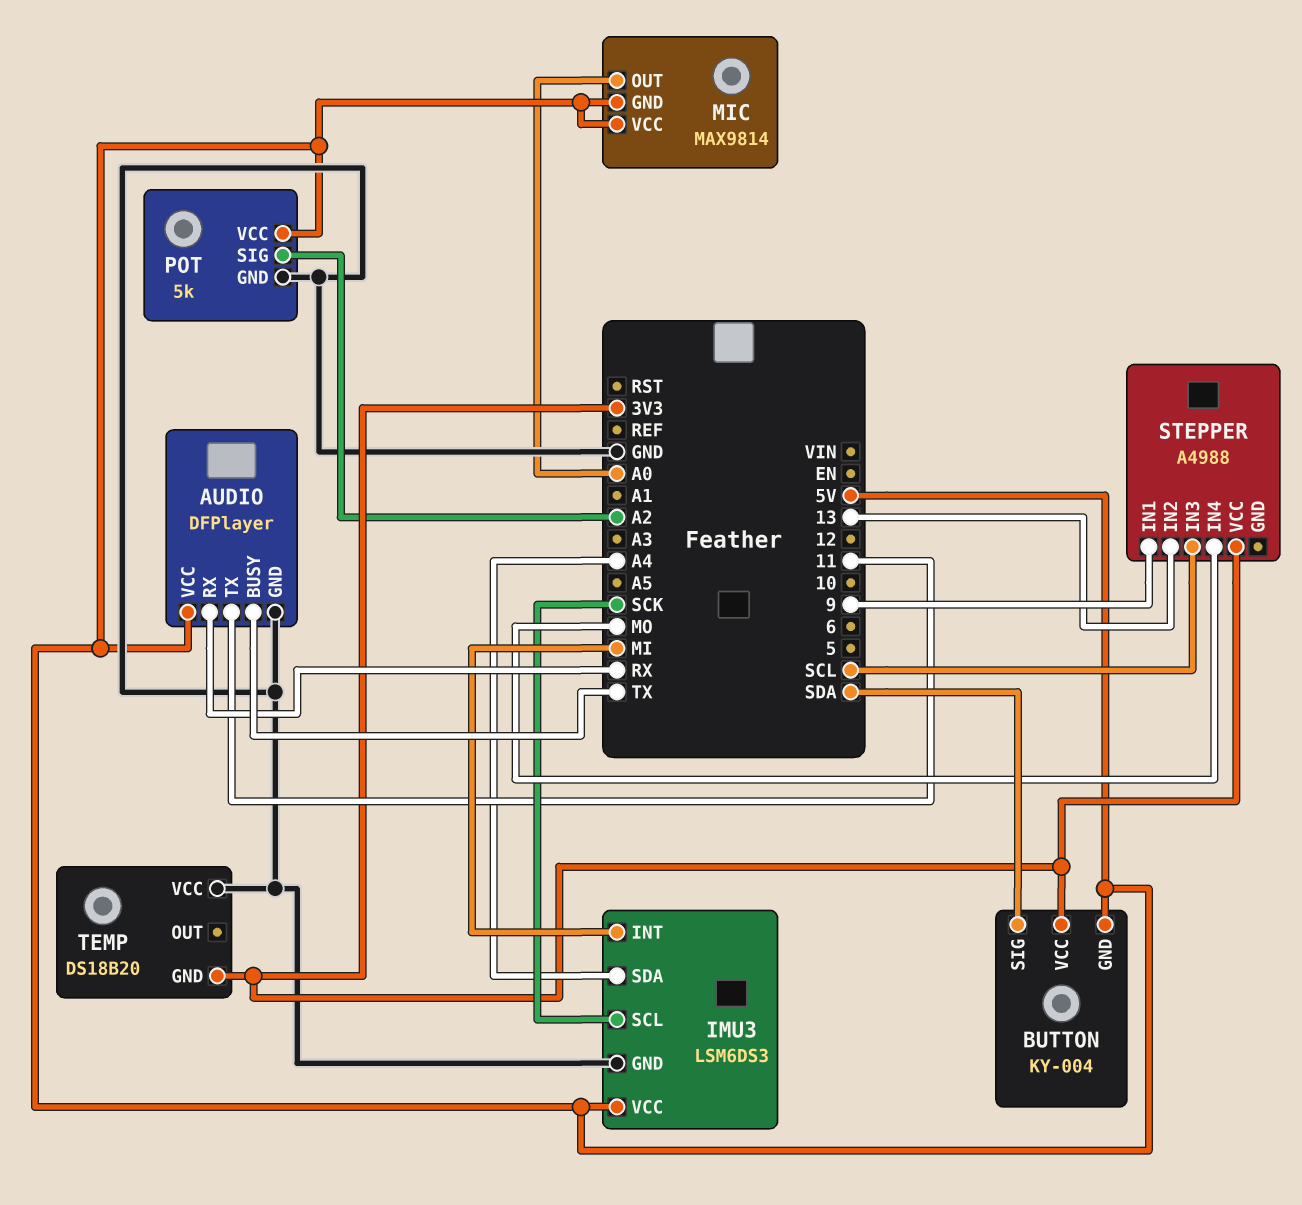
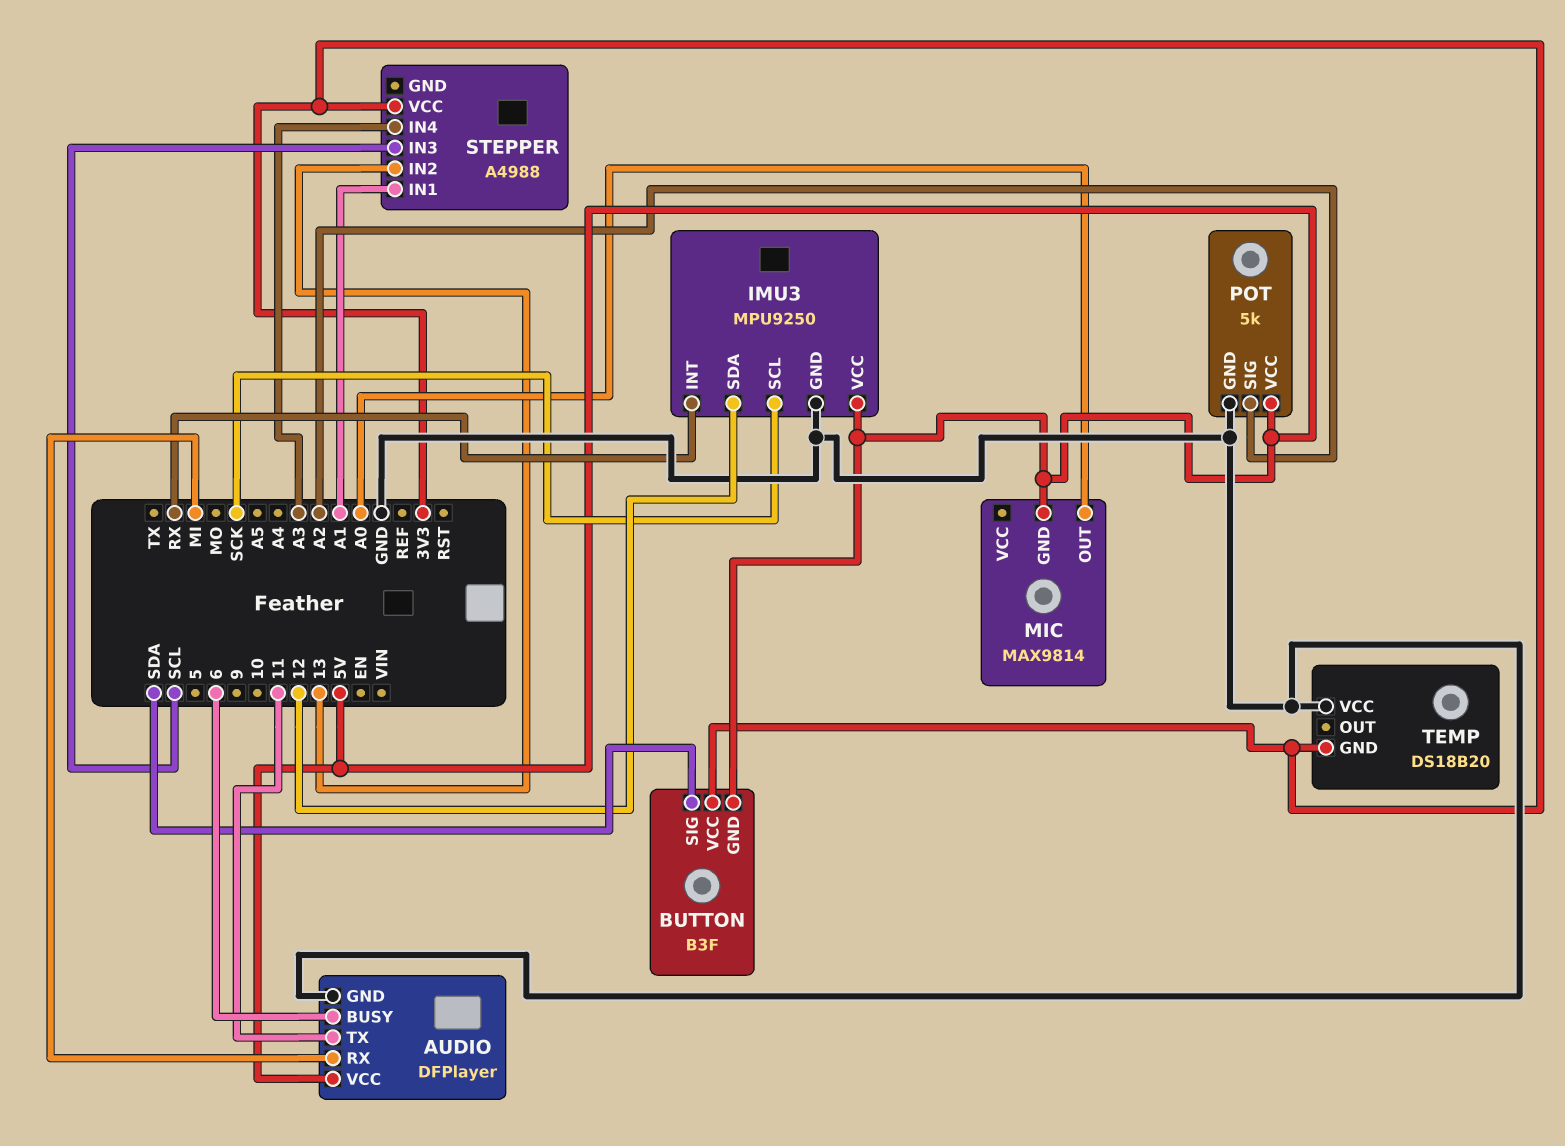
AUDIO pin BUSY: TX -> 6
AUDIO pin RX: RX -> MI
BUTTON: KY-004 -> B3F
IMU3: LSM6DS3 -> MPU9250
IMU3 pin INT: MI -> RX
IMU3 pin SDA: A4 -> 12
MIC pin VCC: 5V -> none
STEPPER pin IN1: 9 -> A1
STEPPER pin IN4: MO -> A3

